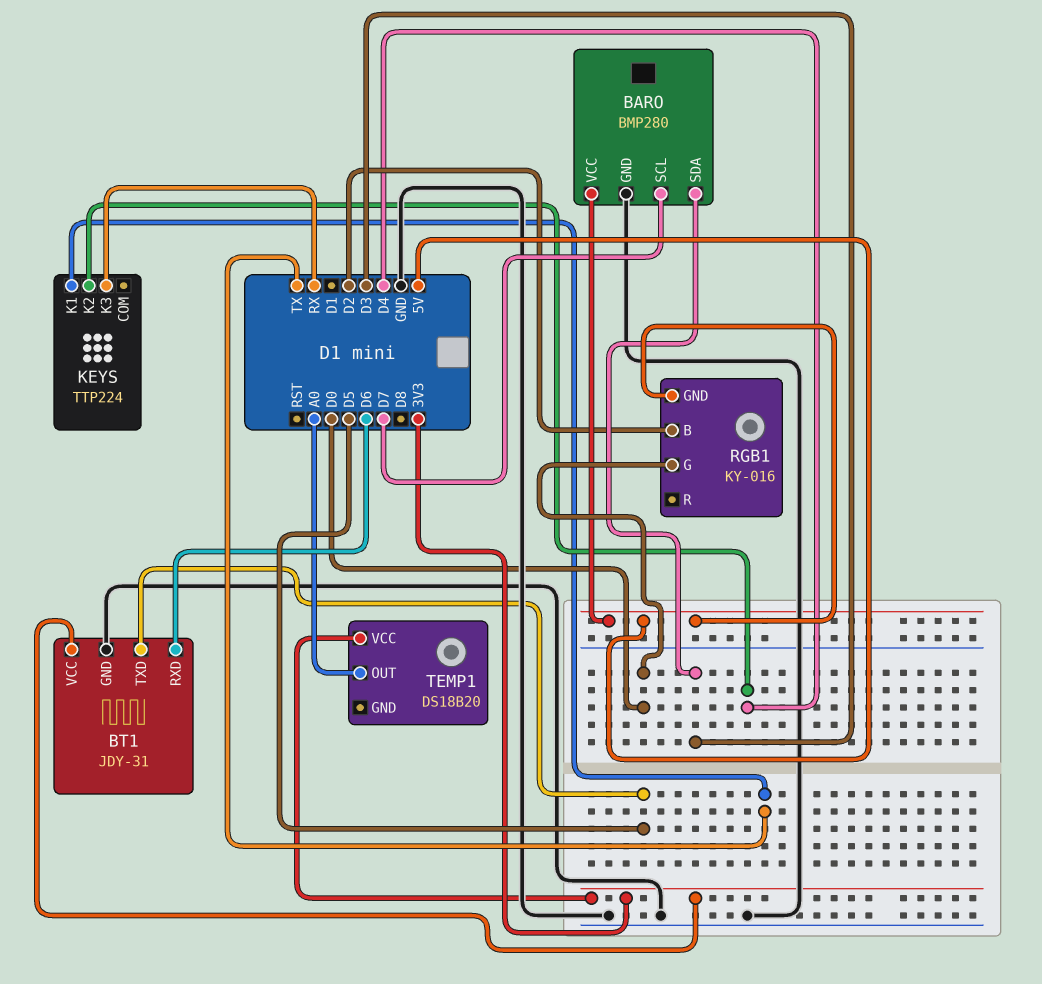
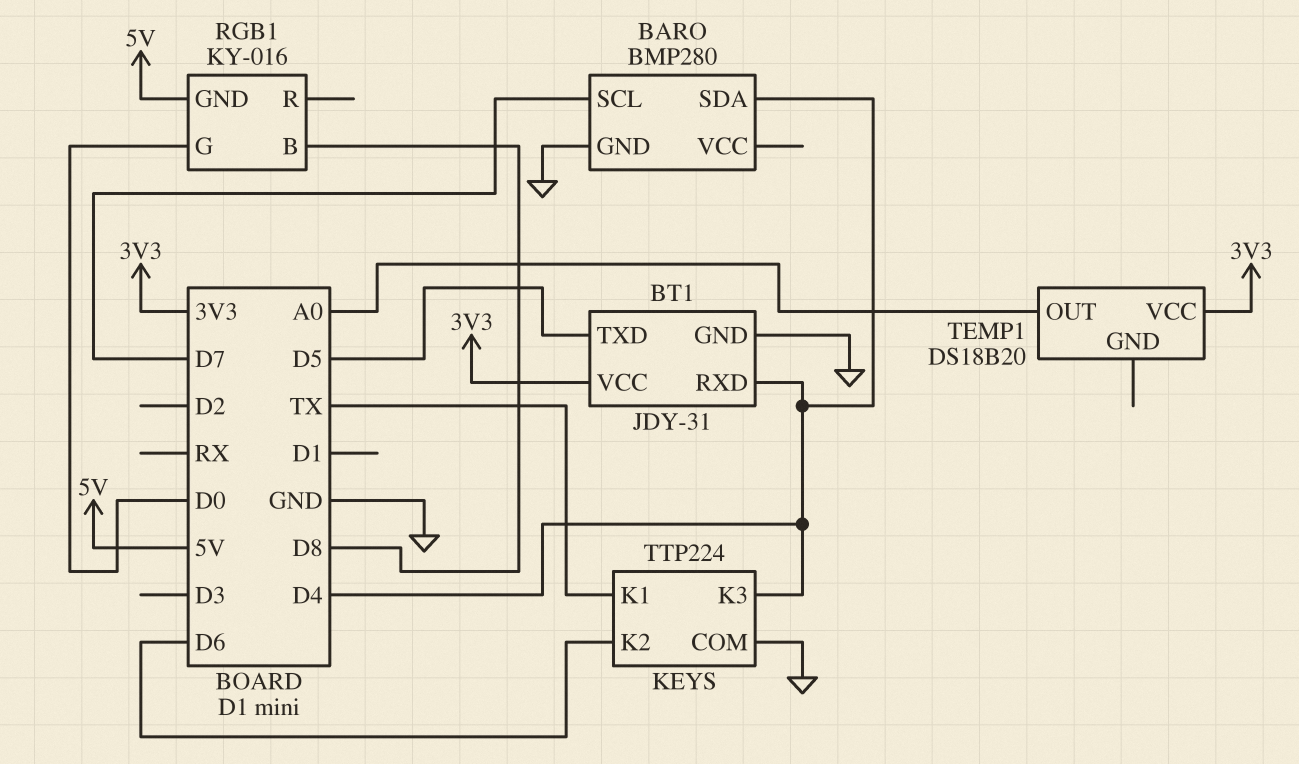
BARO pin SDA: D3 -> D4
BARO pin VCC: 5V -> none
BT1 pin RXD: D6 -> D4
KEYS pin COM: none -> GND
KEYS pin K2: D4 -> D6
KEYS pin K3: RX -> D4
RGB1 pin B: D2 -> D8

